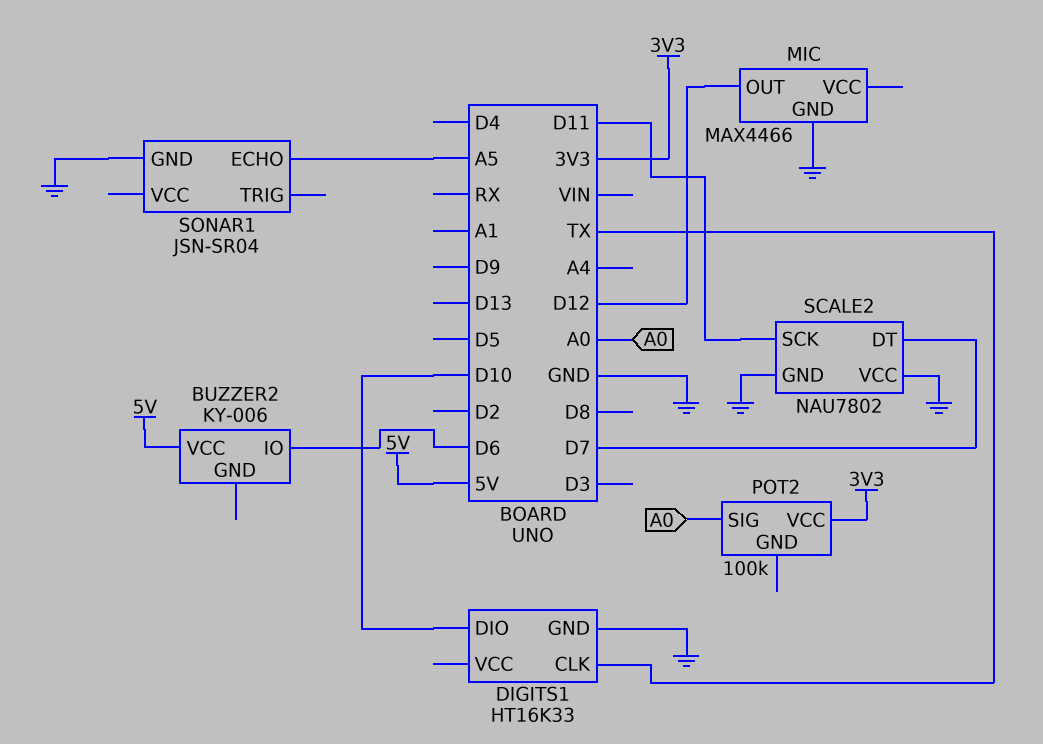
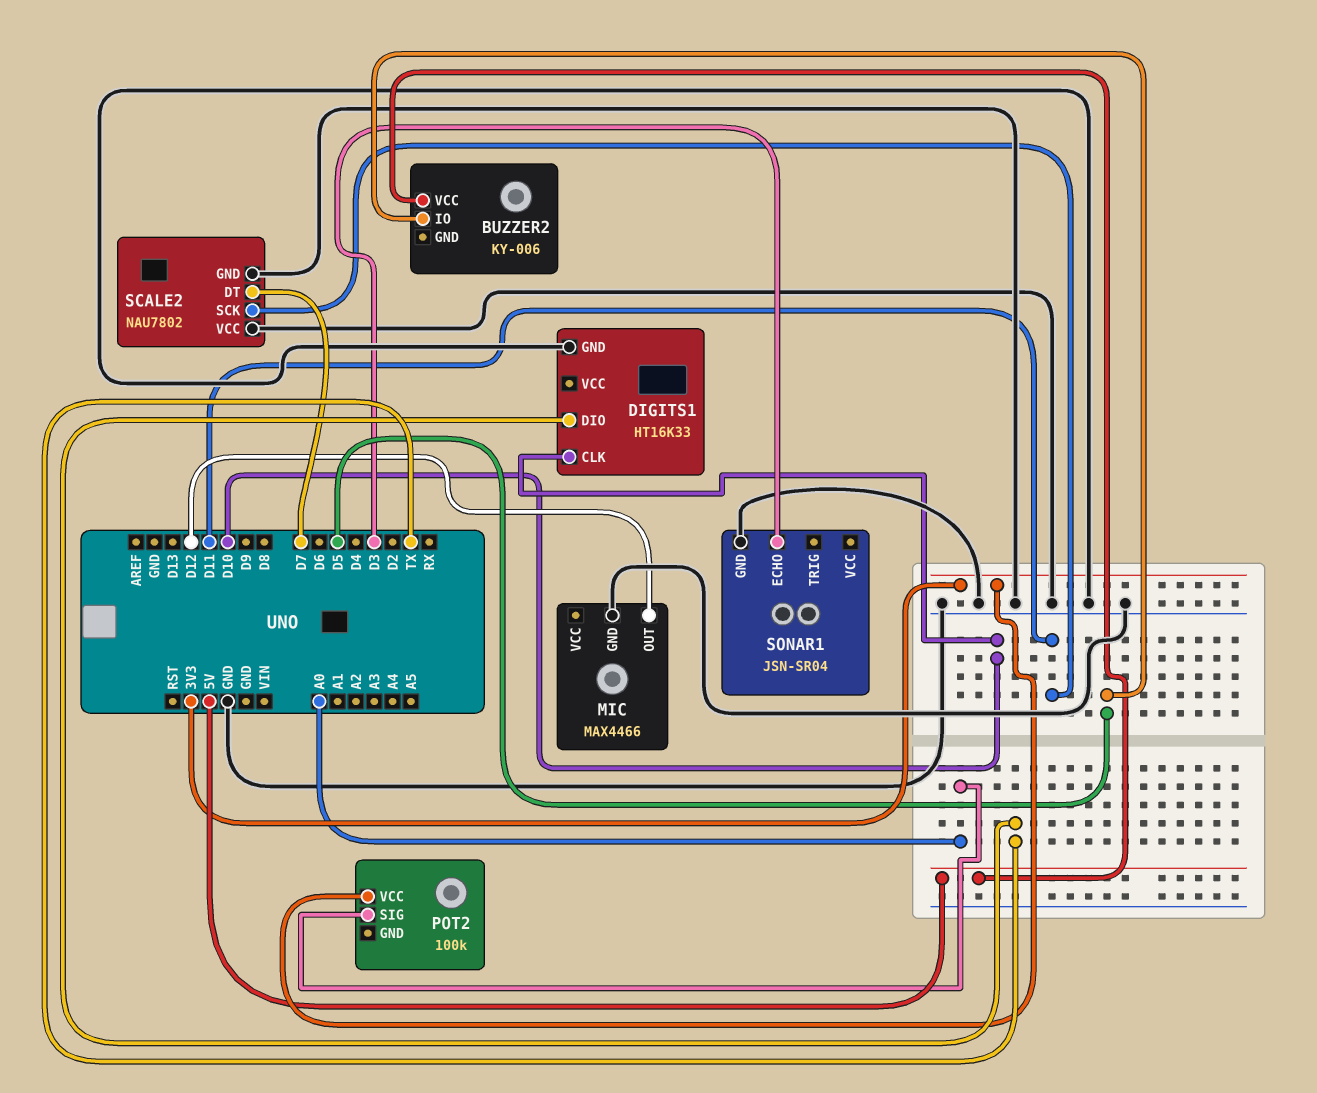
BUZZER2 pin IO: D6 -> D5
DIGITS1 pin CLK: TX -> D10
DIGITS1 pin DIO: D10 -> TX
SONAR1 pin ECHO: A5 -> D3

